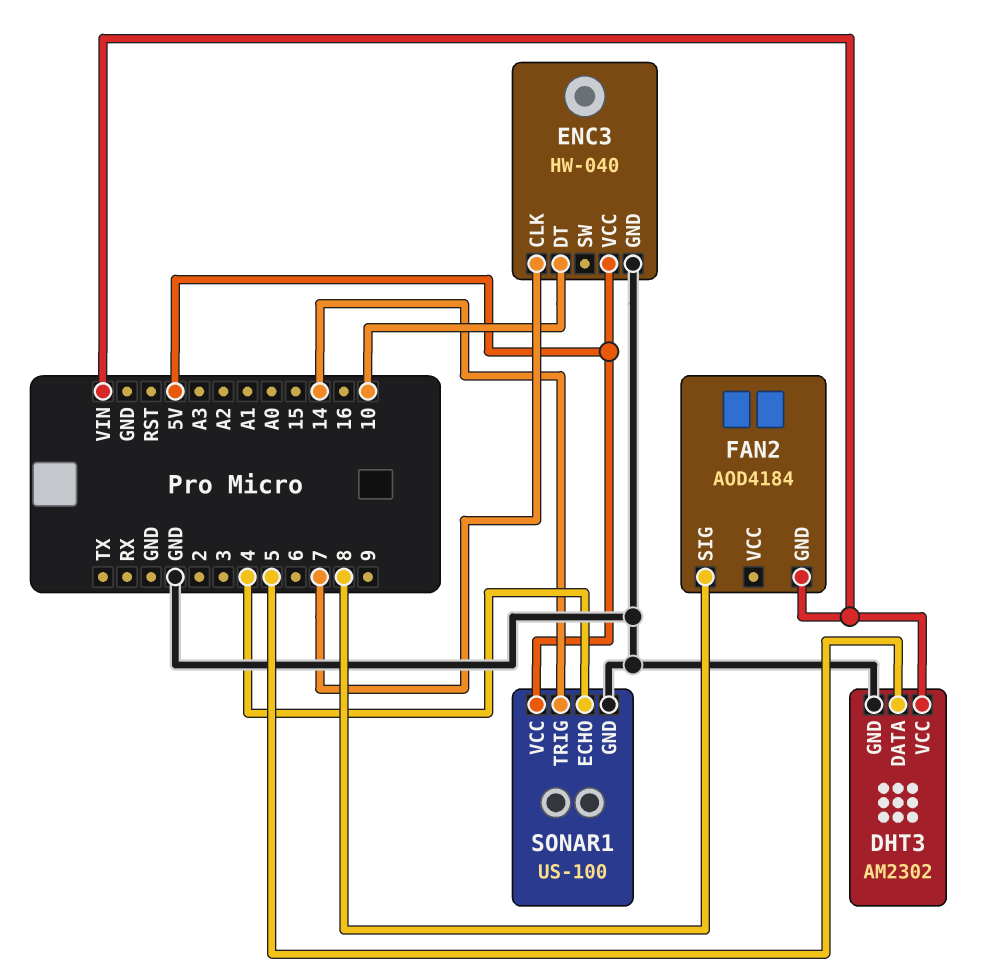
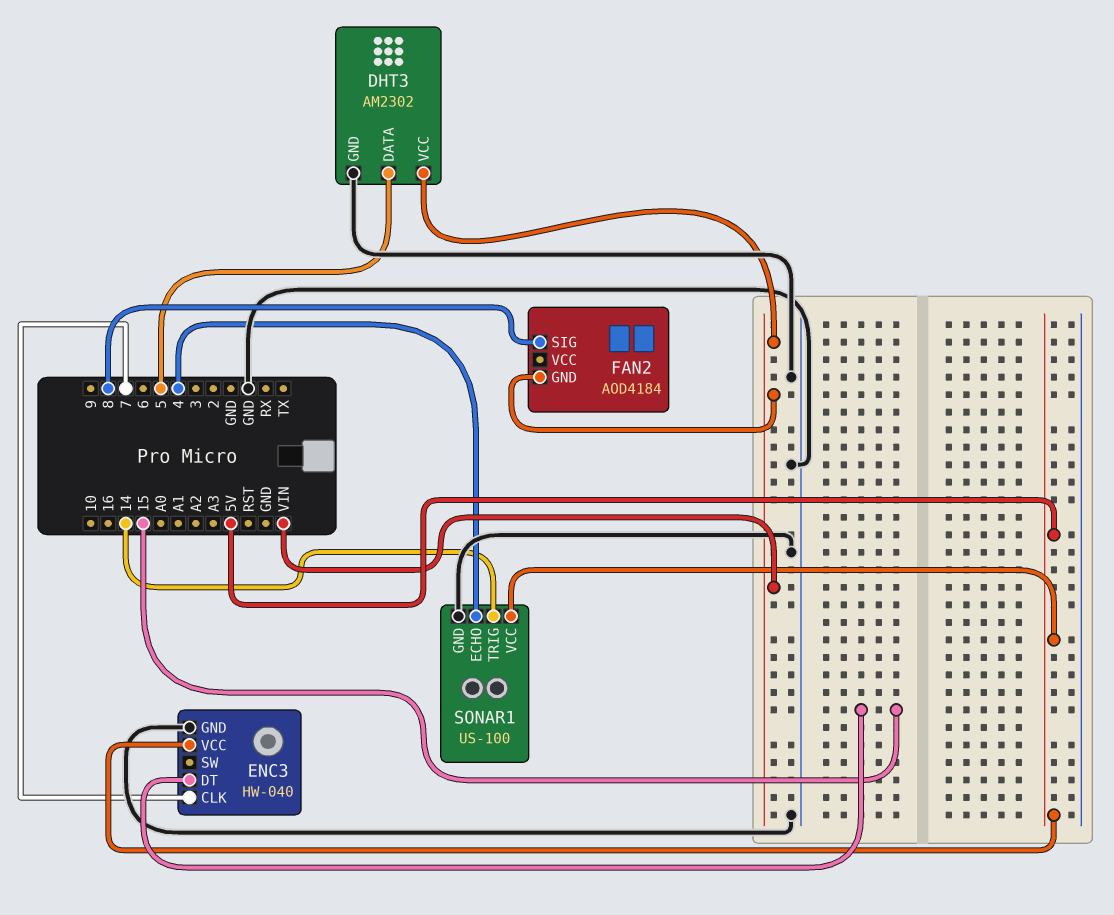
ENC3 pin DT: 10 -> 15

